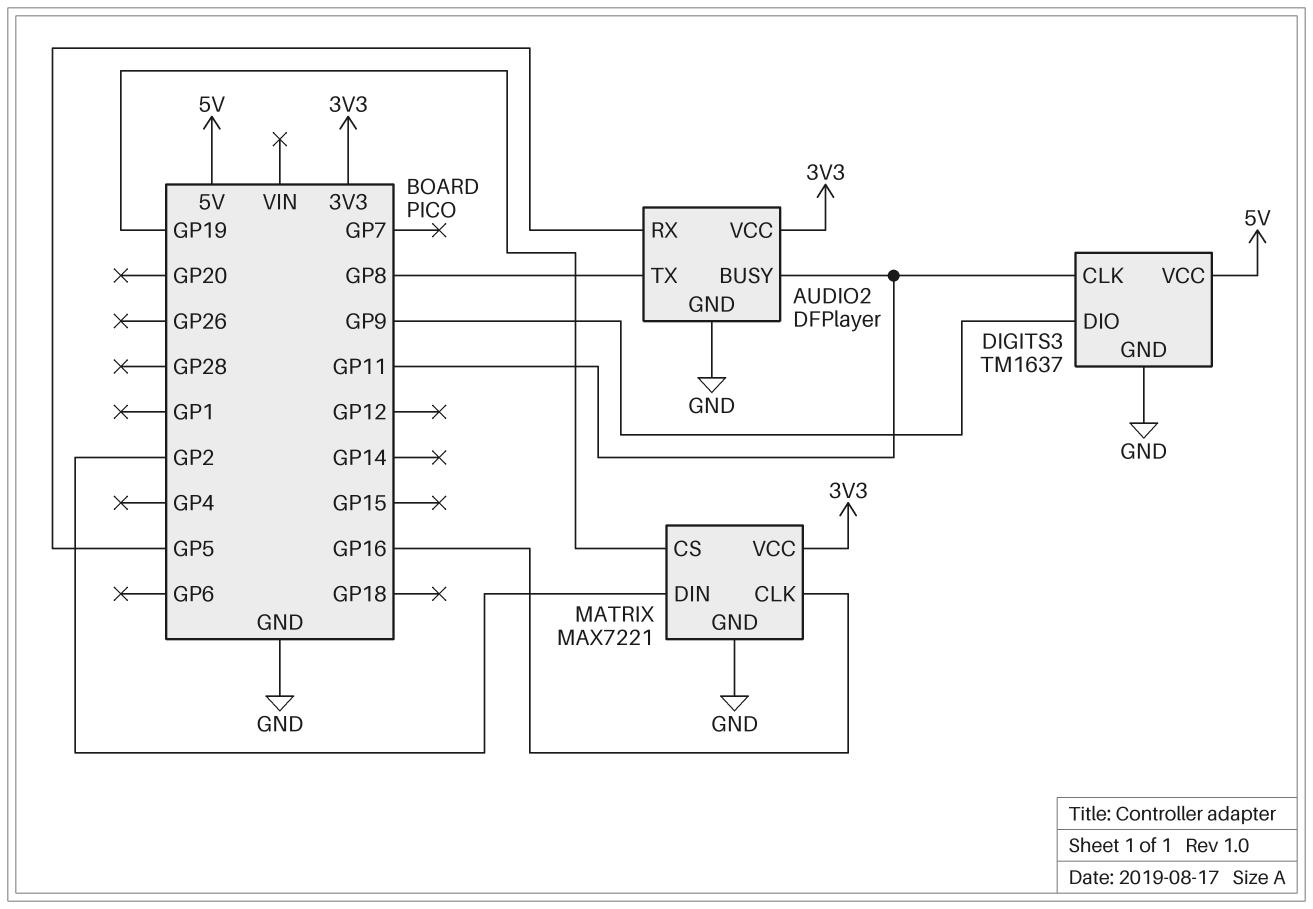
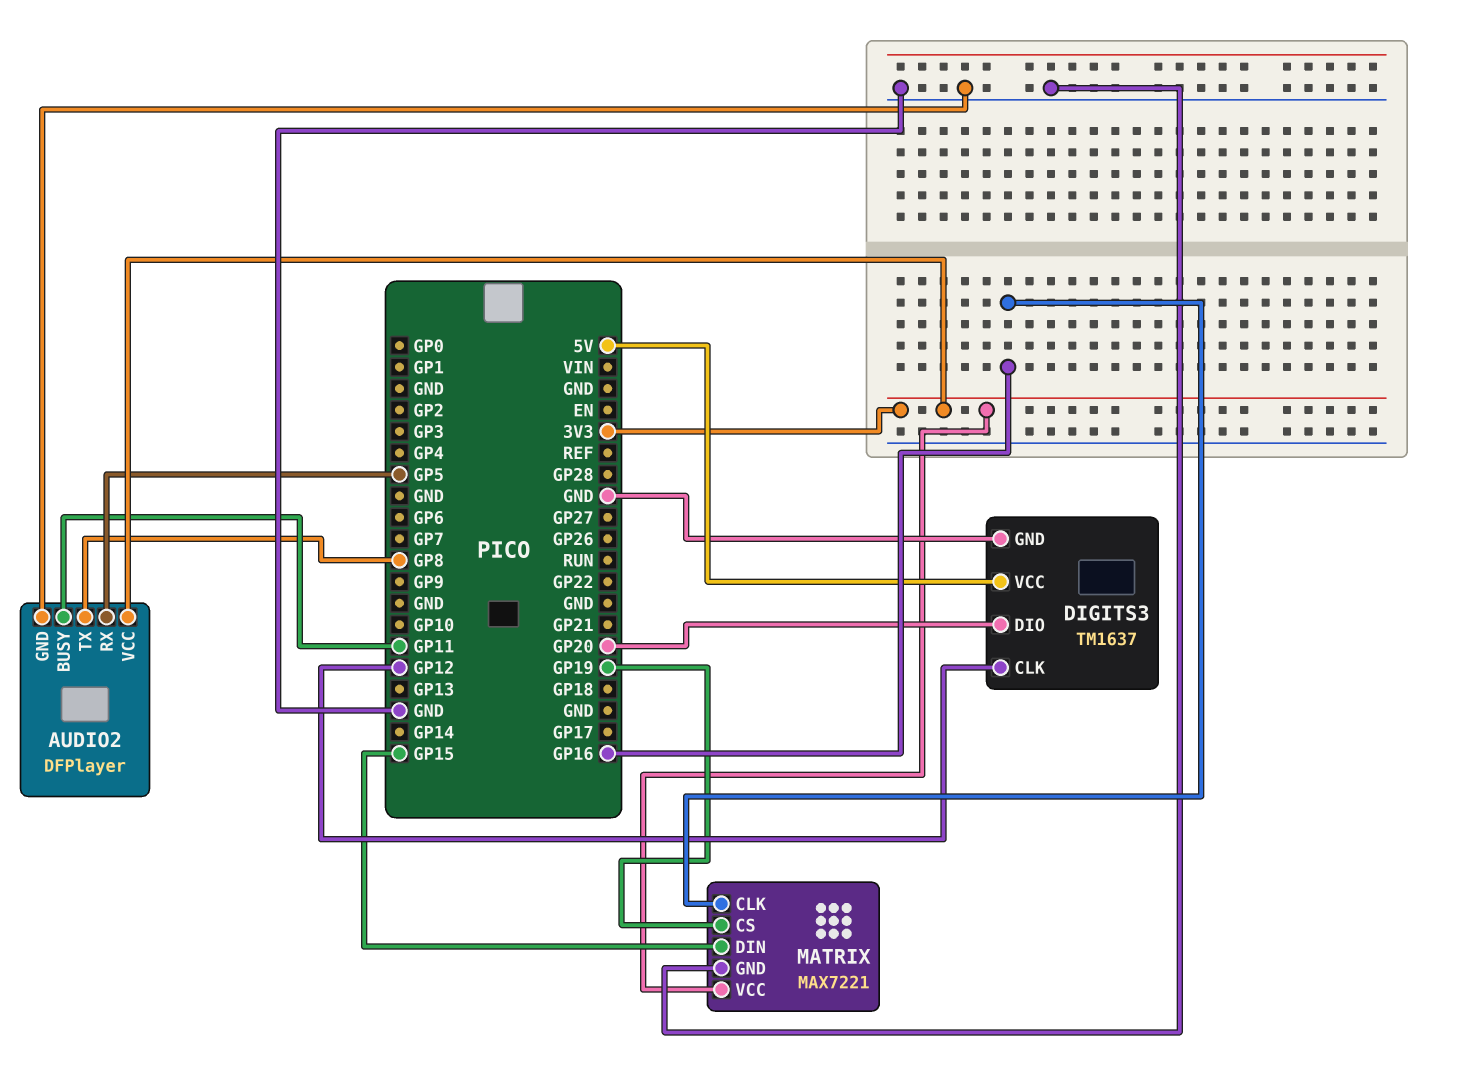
DIGITS3 pin CLK: GP11 -> GP12
DIGITS3 pin DIO: GP9 -> GP20
MATRIX pin DIN: GP2 -> GP15

